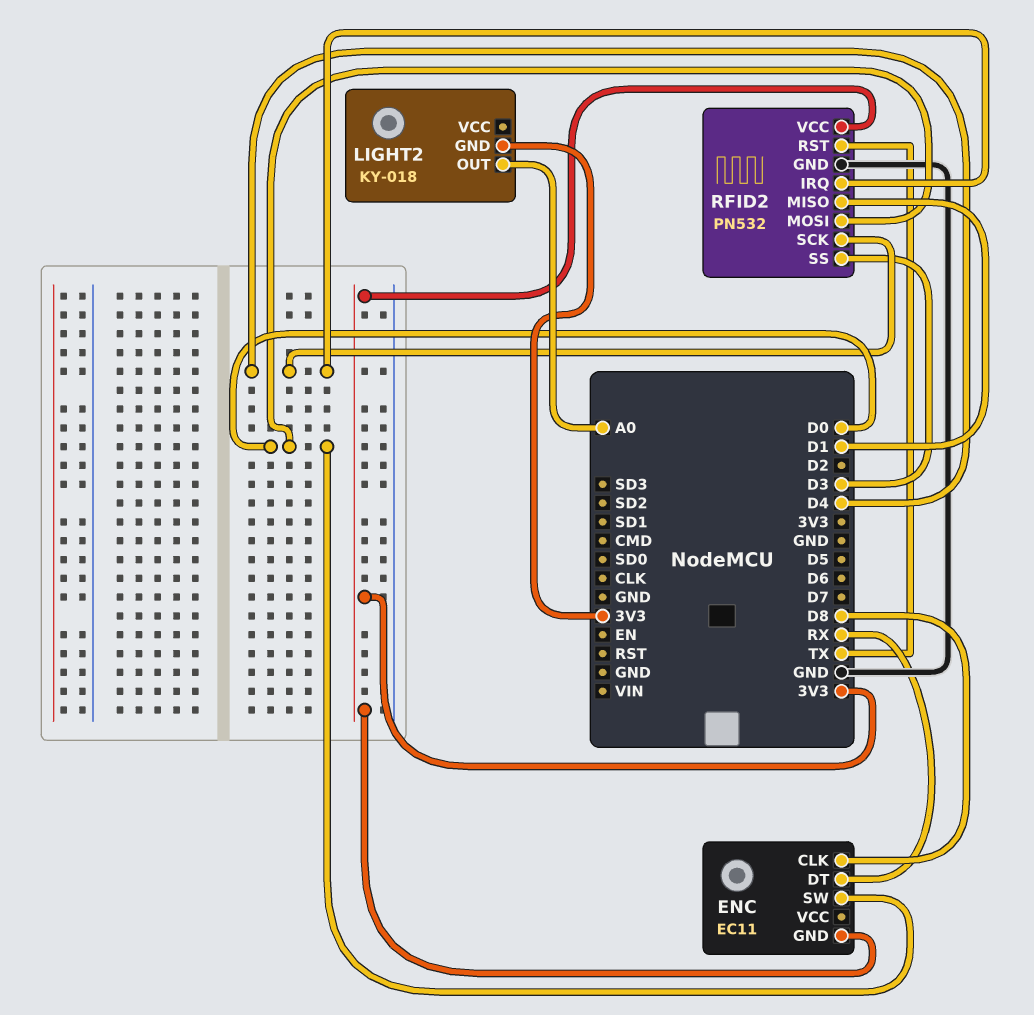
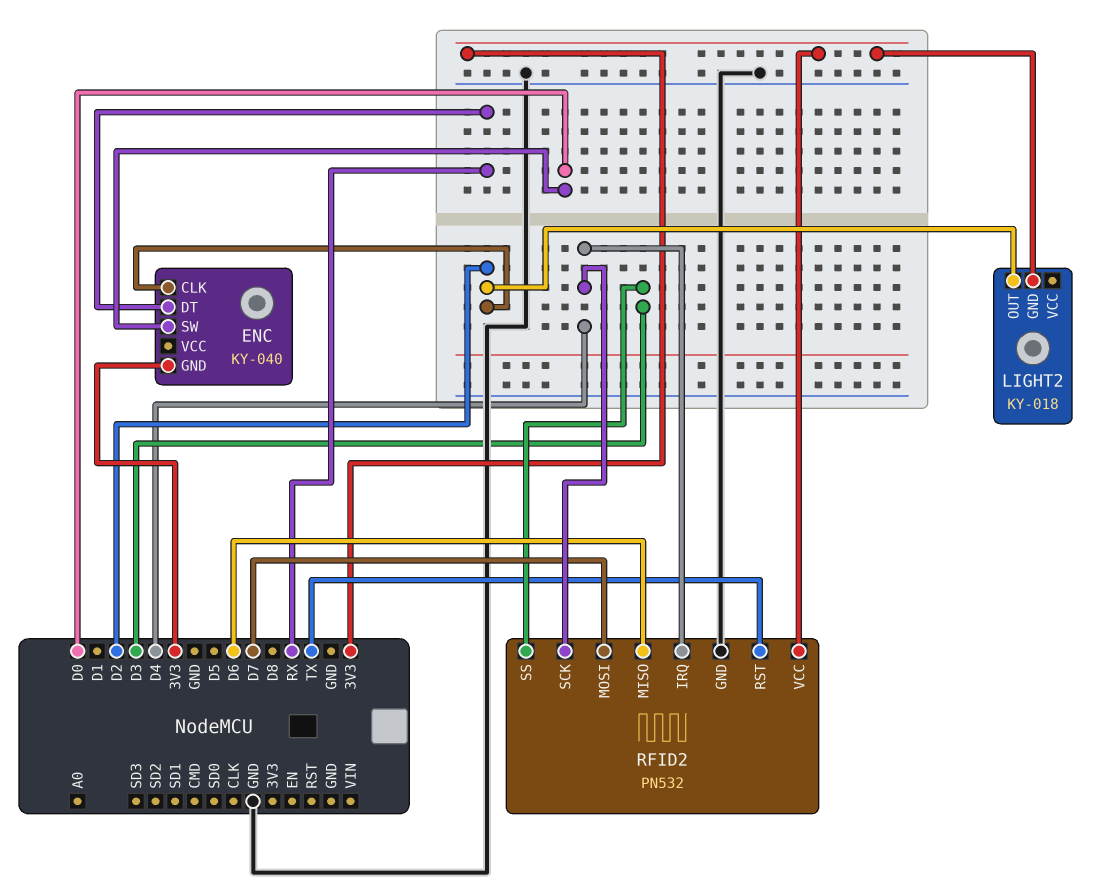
ENC: EC11 -> KY-040
ENC pin CLK: D8 -> D2
LIGHT2 pin OUT: A0 -> D2
RFID2 pin MISO: D1 -> D6
RFID2 pin MOSI: D0 -> D7

